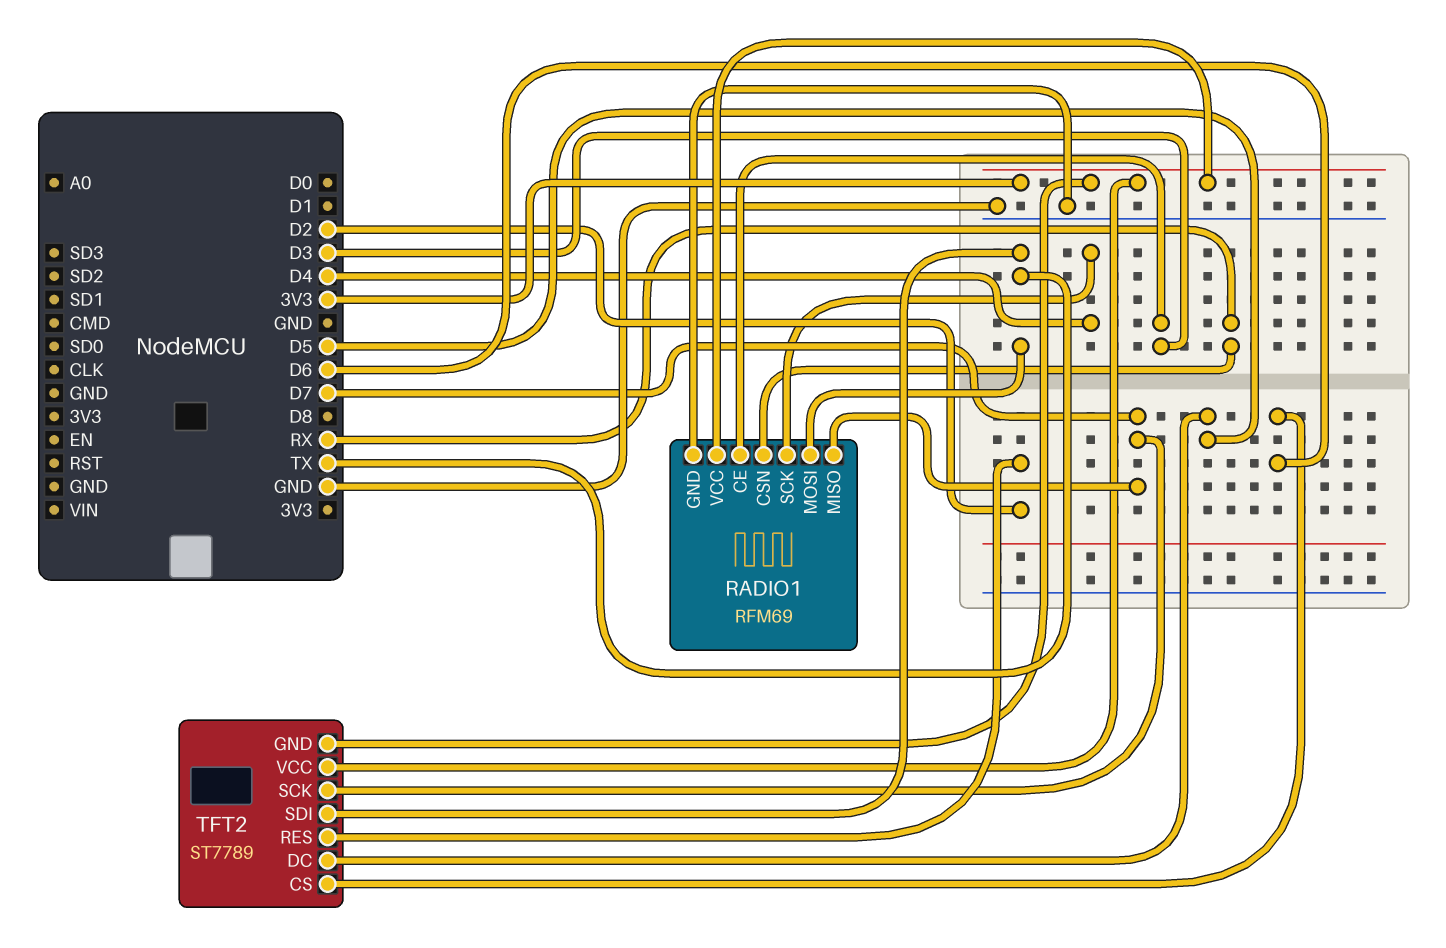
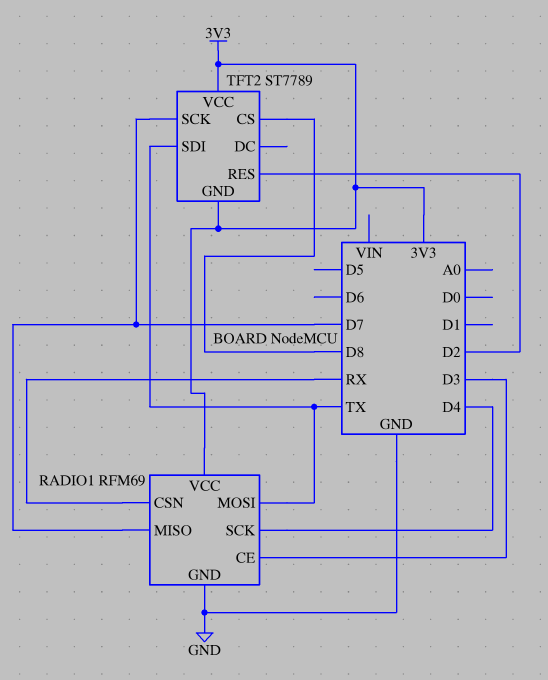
TFT2 pin CS: D6 -> D8
TFT2 pin DC: D5 -> none

